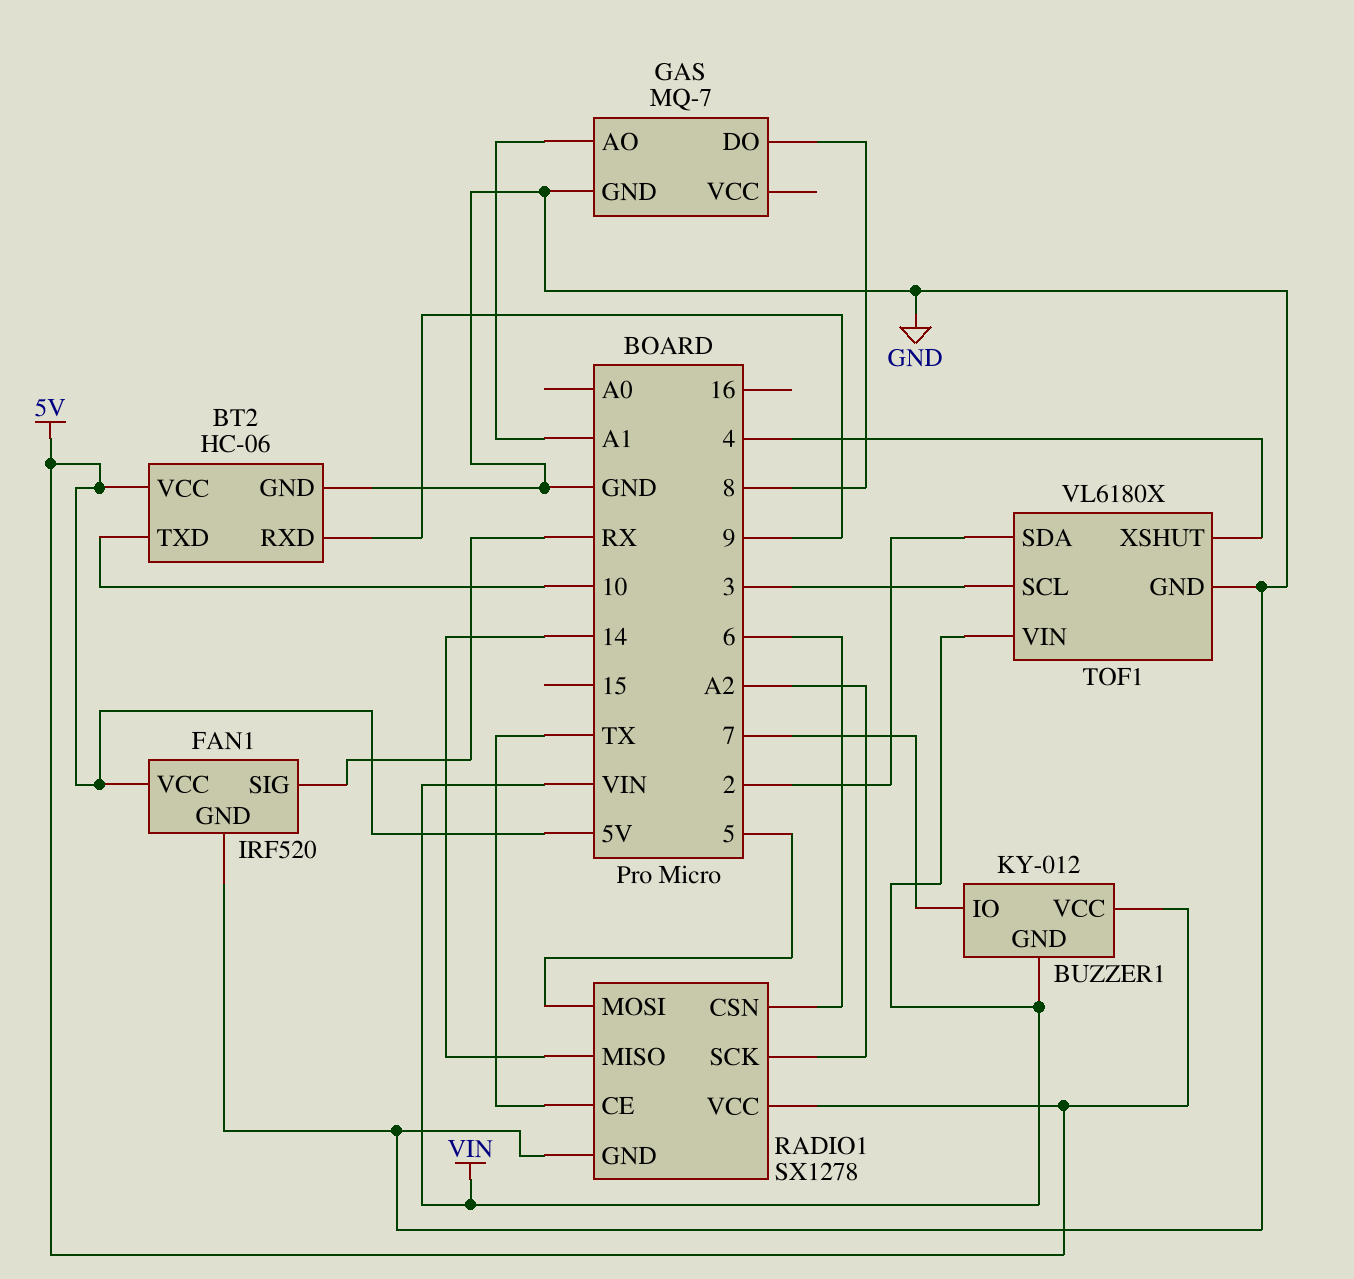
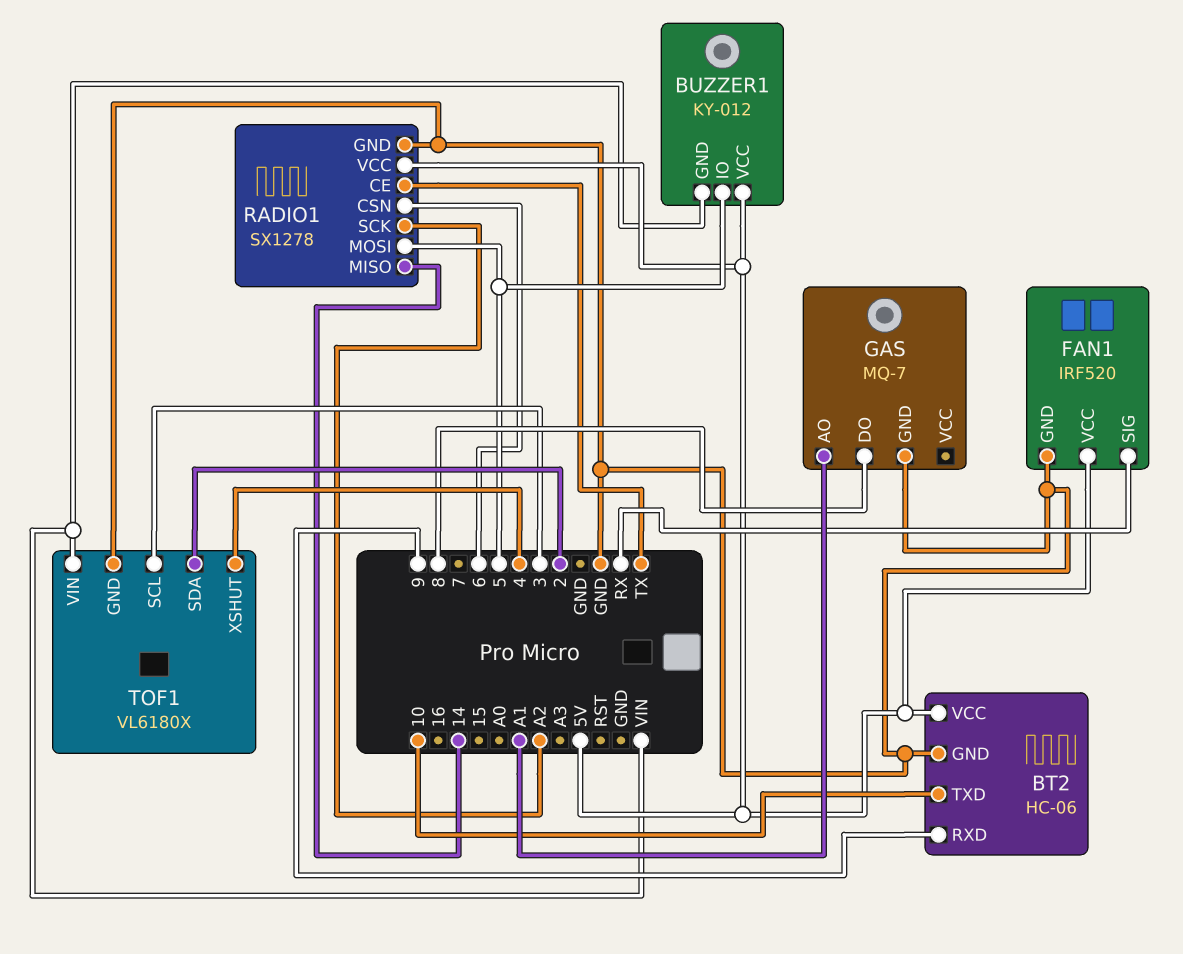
BUZZER1 pin IO: 7 -> 5

